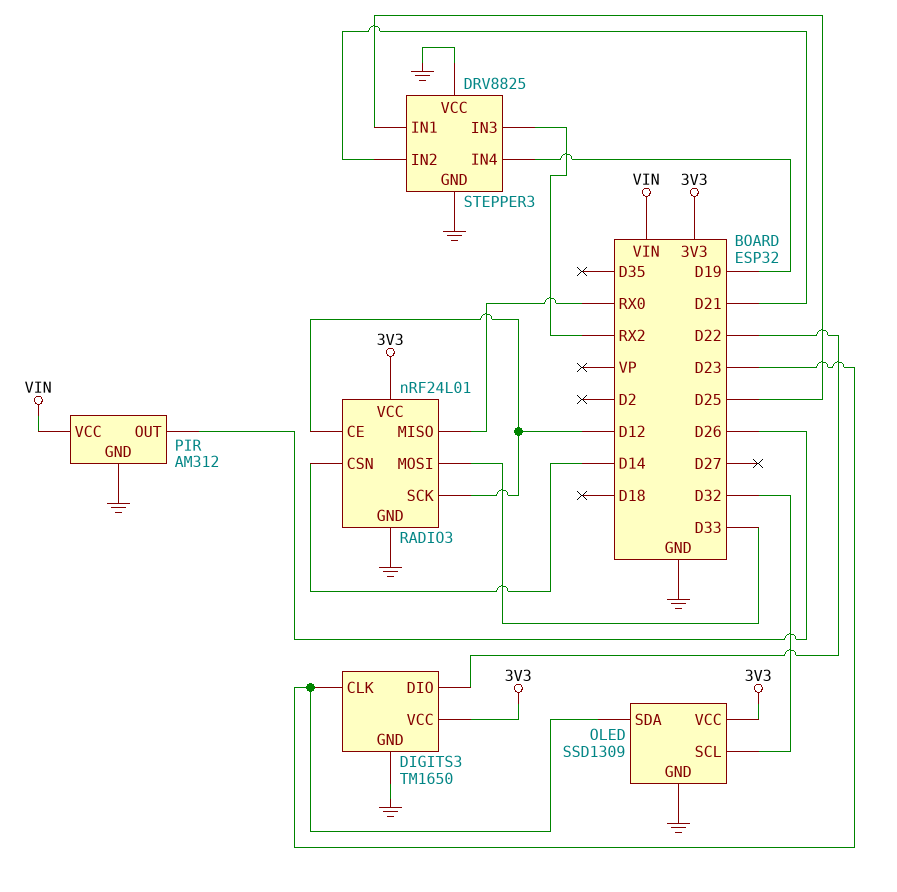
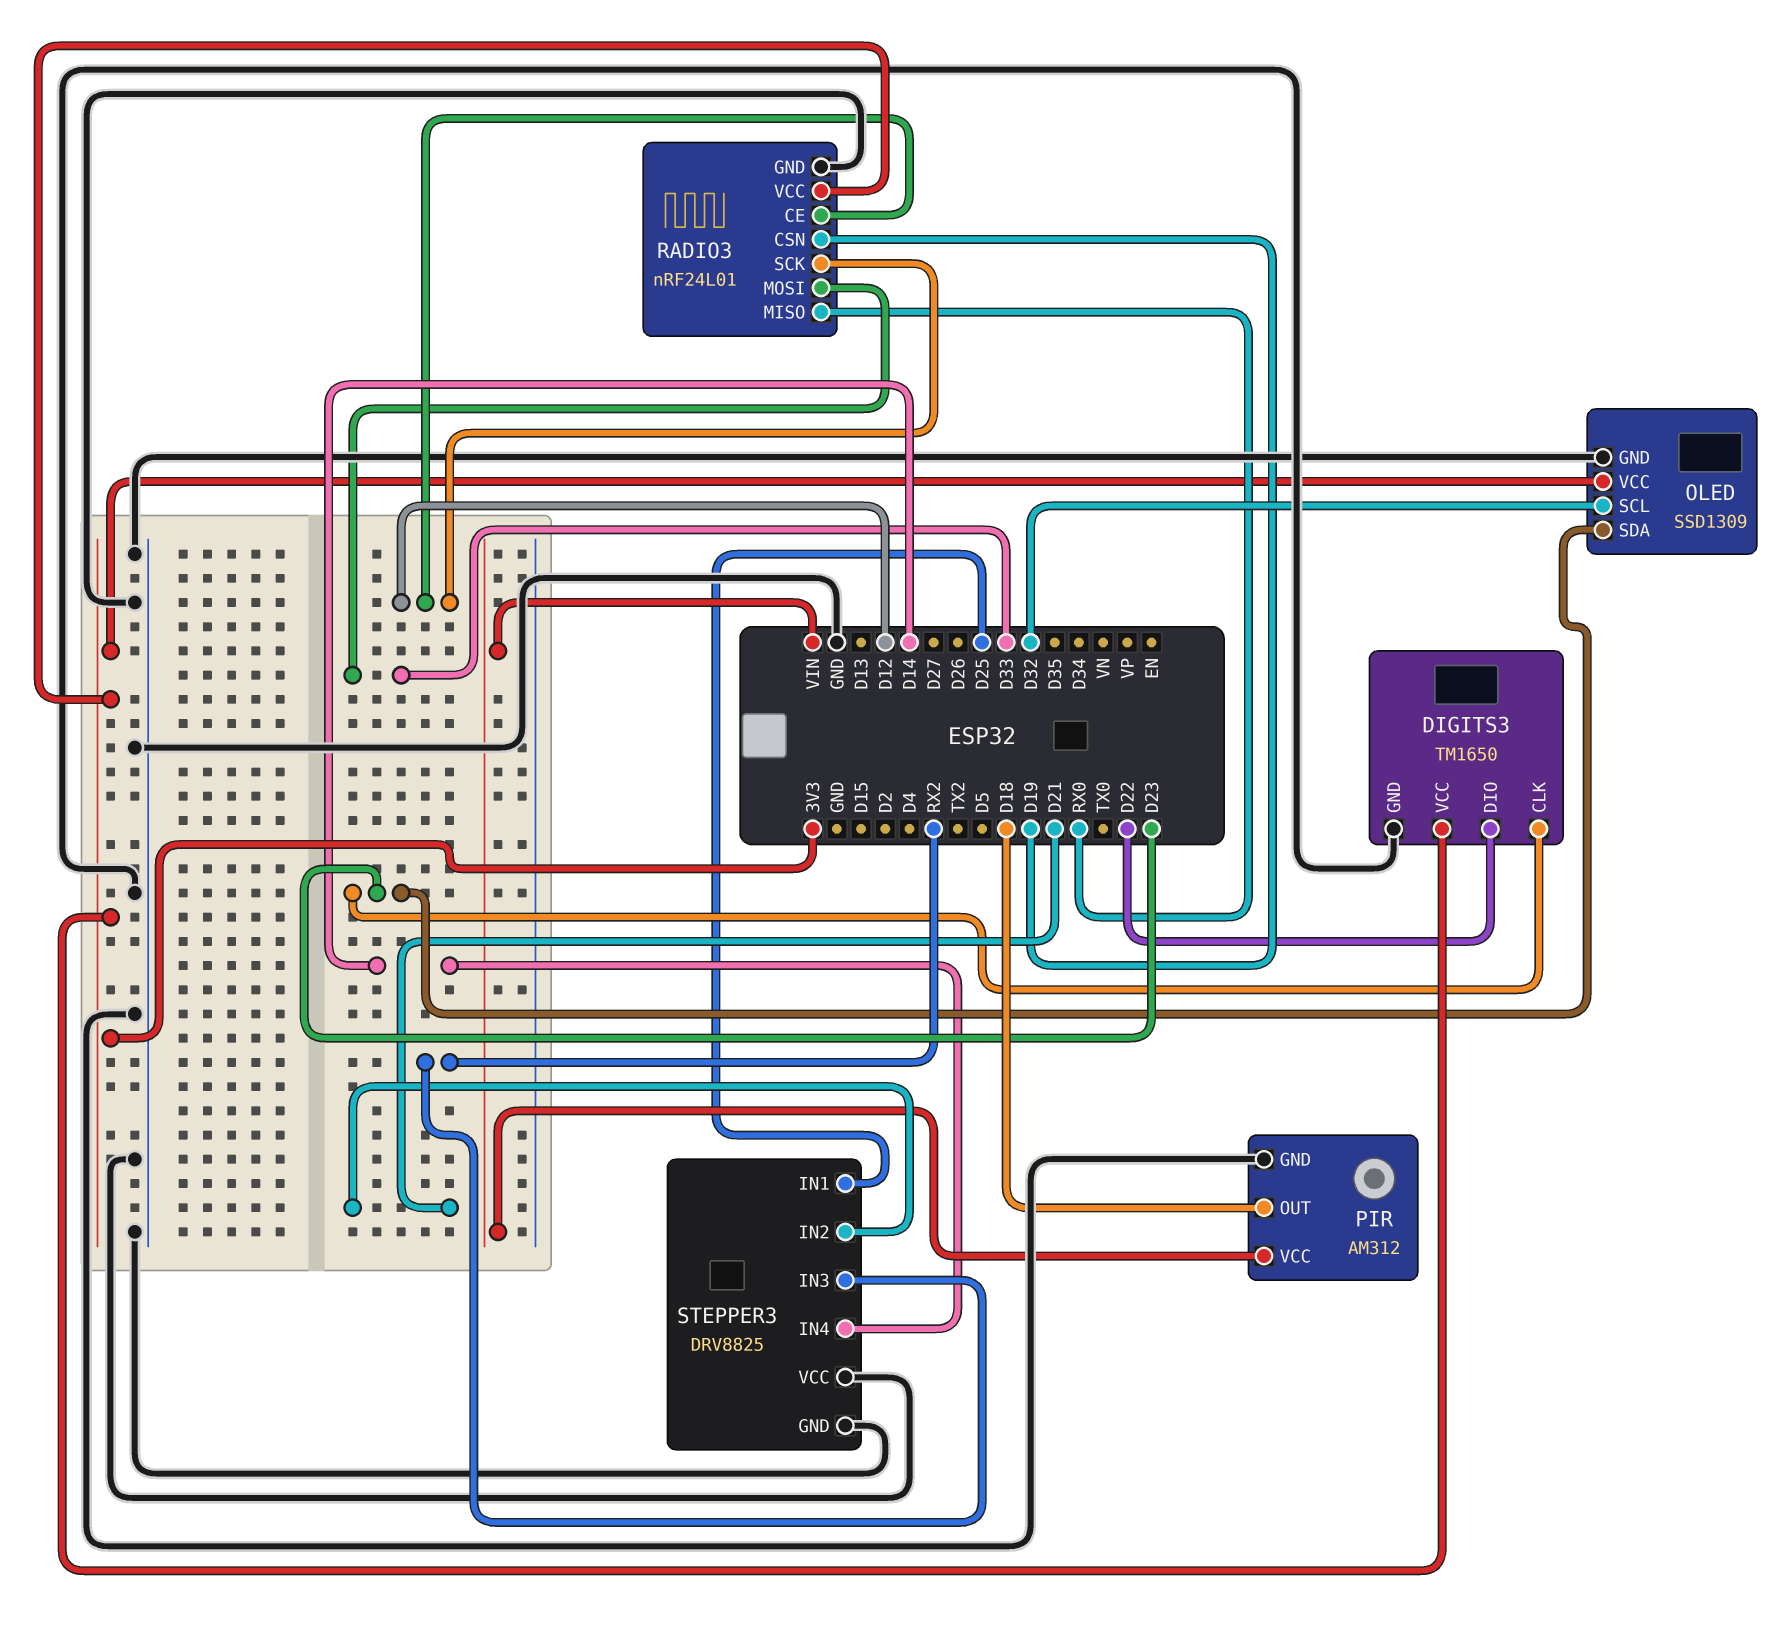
PIR pin OUT: D26 -> D18
RADIO3 pin CSN: D14 -> D19
STEPPER3 pin IN4: D19 -> D14

